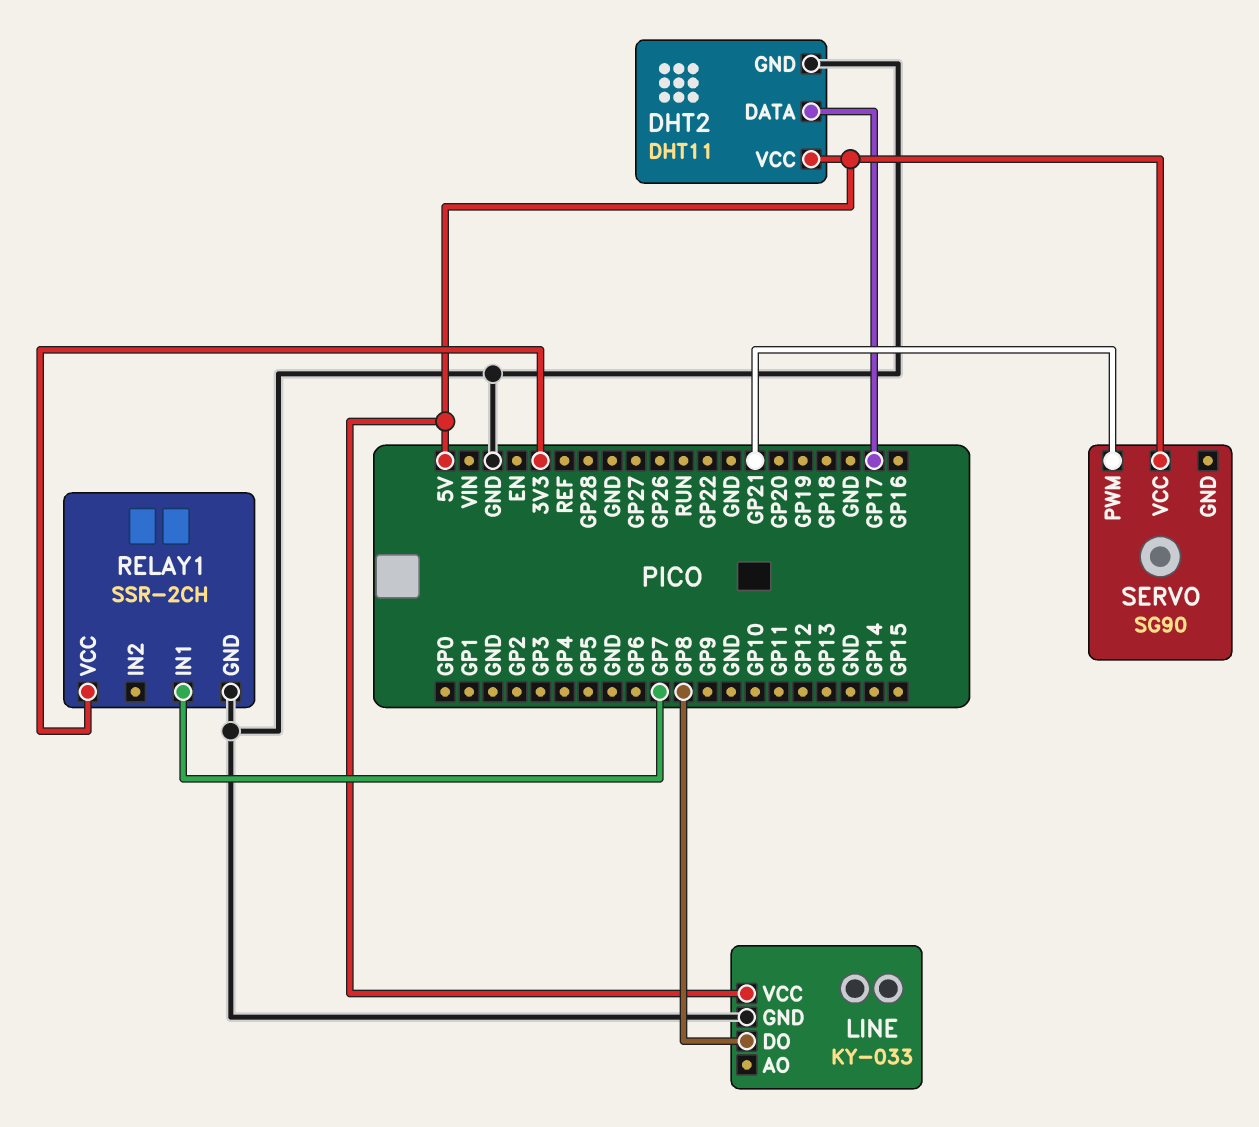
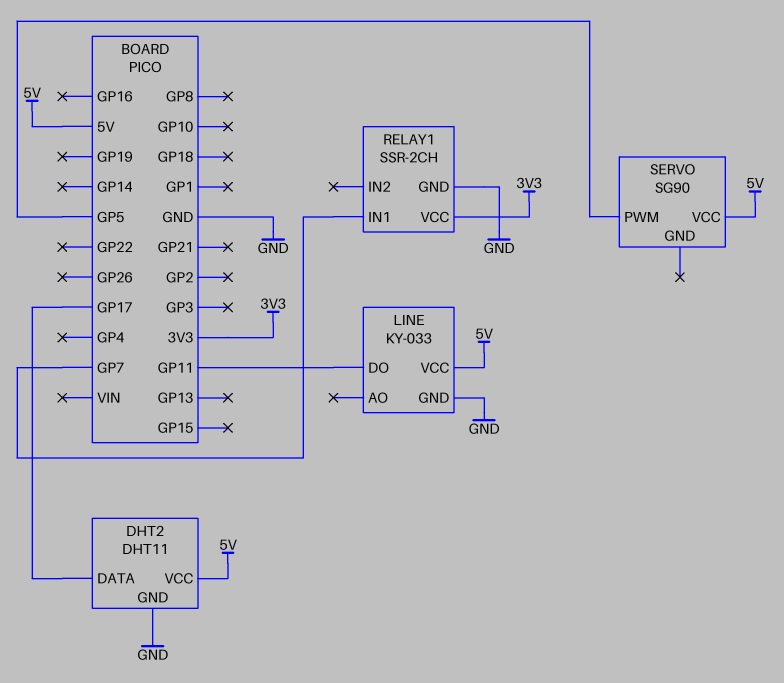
LINE pin DO: GP8 -> GP11
SERVO pin PWM: GP21 -> GP5

